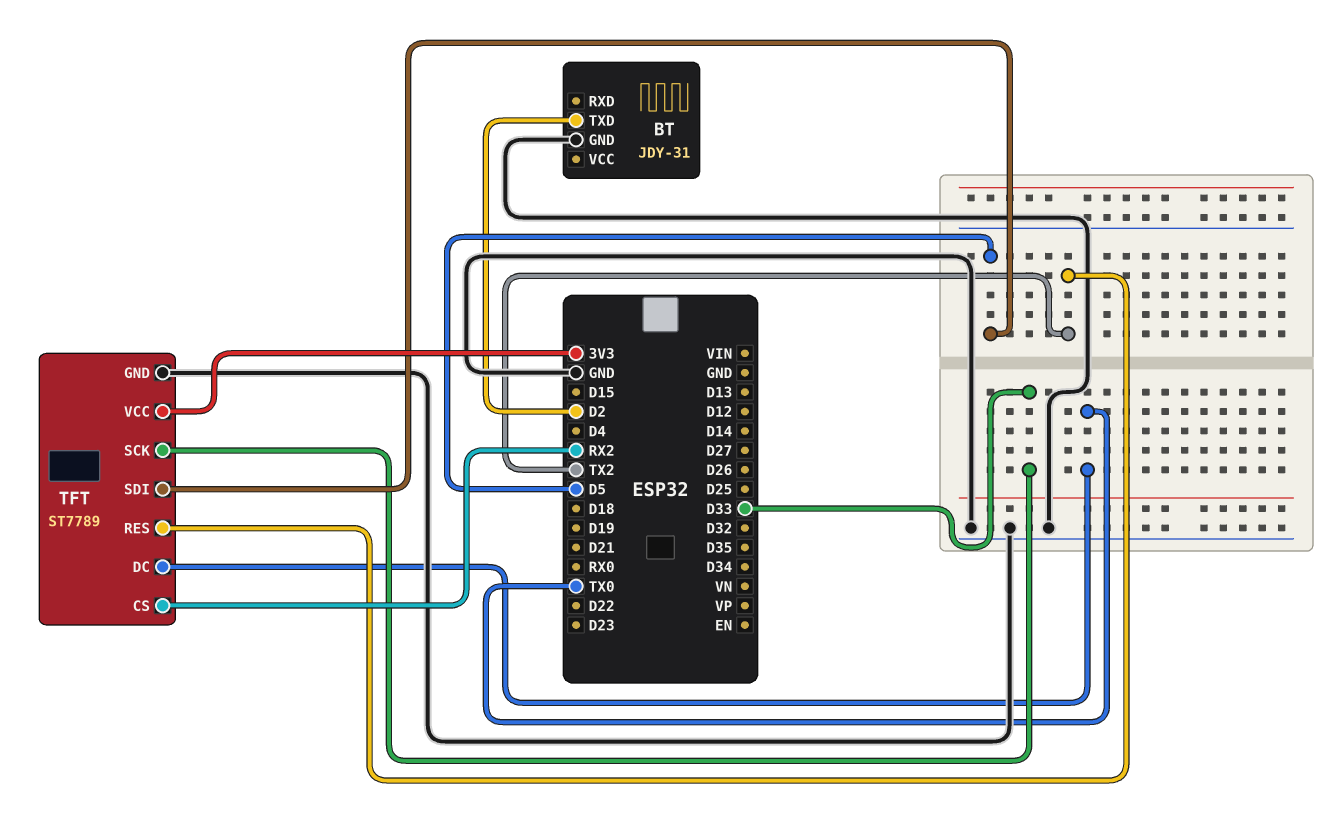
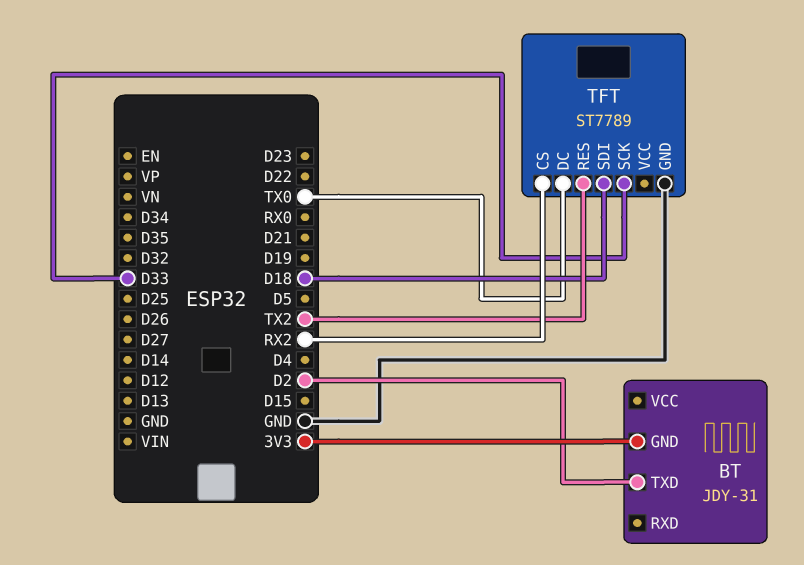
BT pin GND: GND -> 3V3
TFT pin SDI: D5 -> D18
TFT pin VCC: 3V3 -> none

